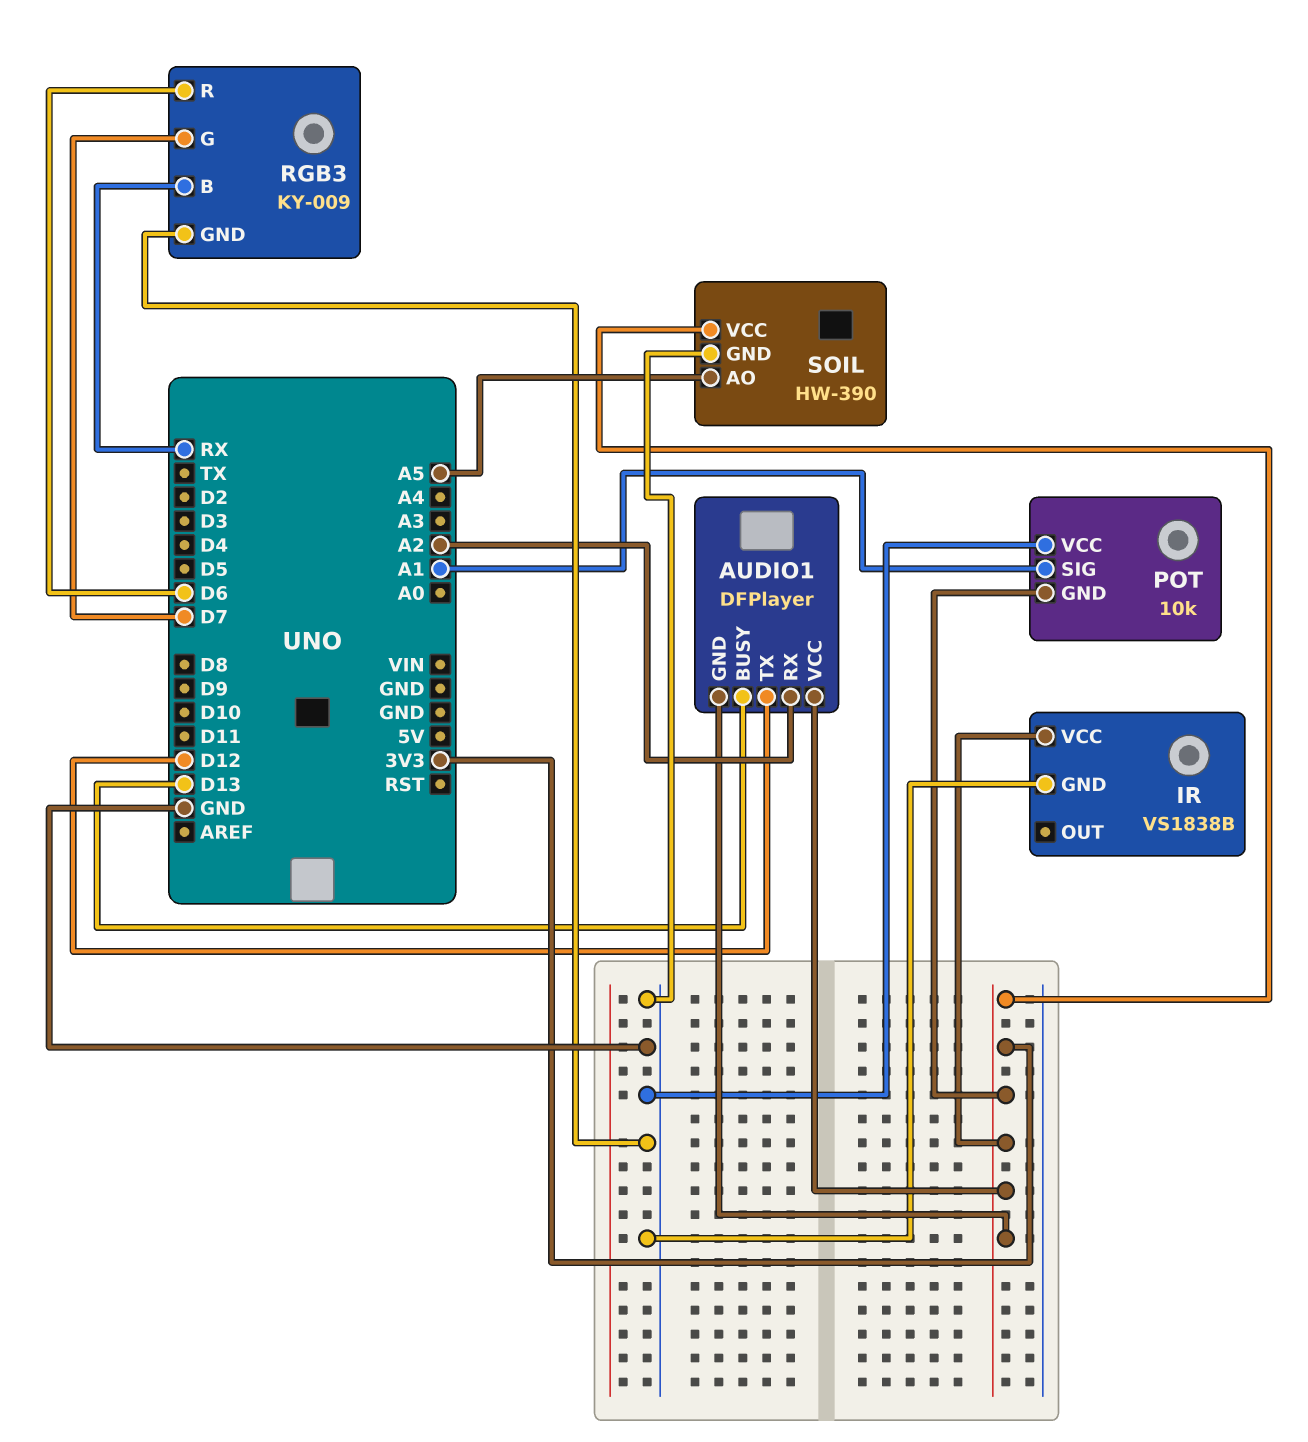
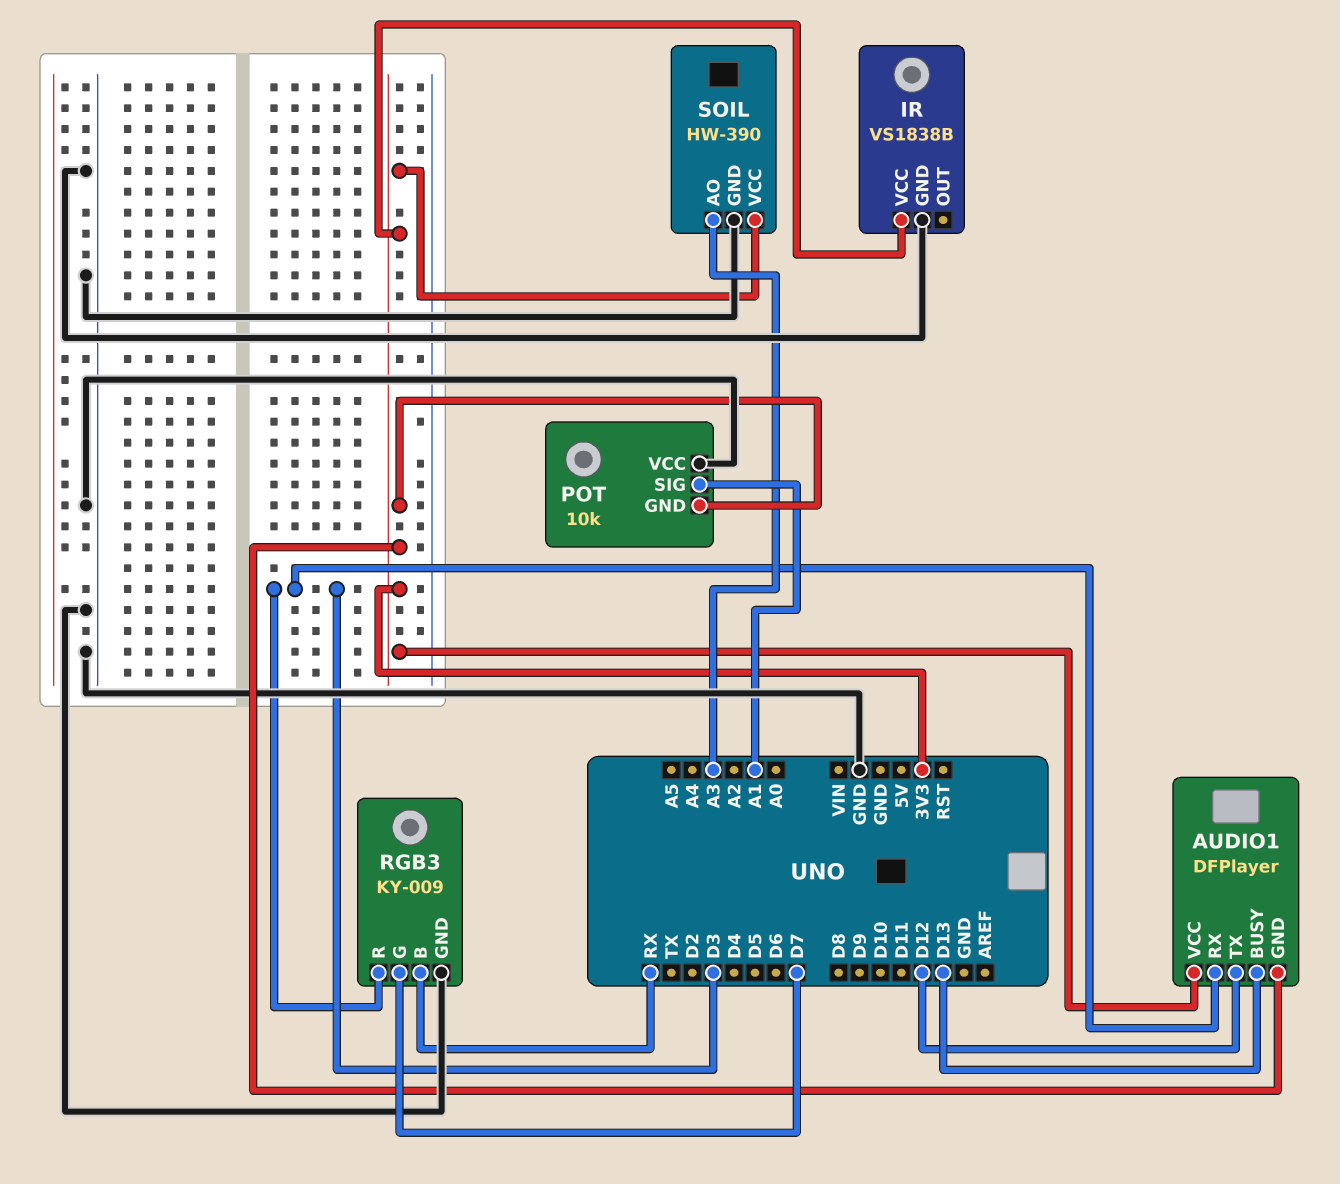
AUDIO1 pin RX: A2 -> D3
RGB3 pin R: D6 -> D3
SOIL pin AO: A5 -> A3

